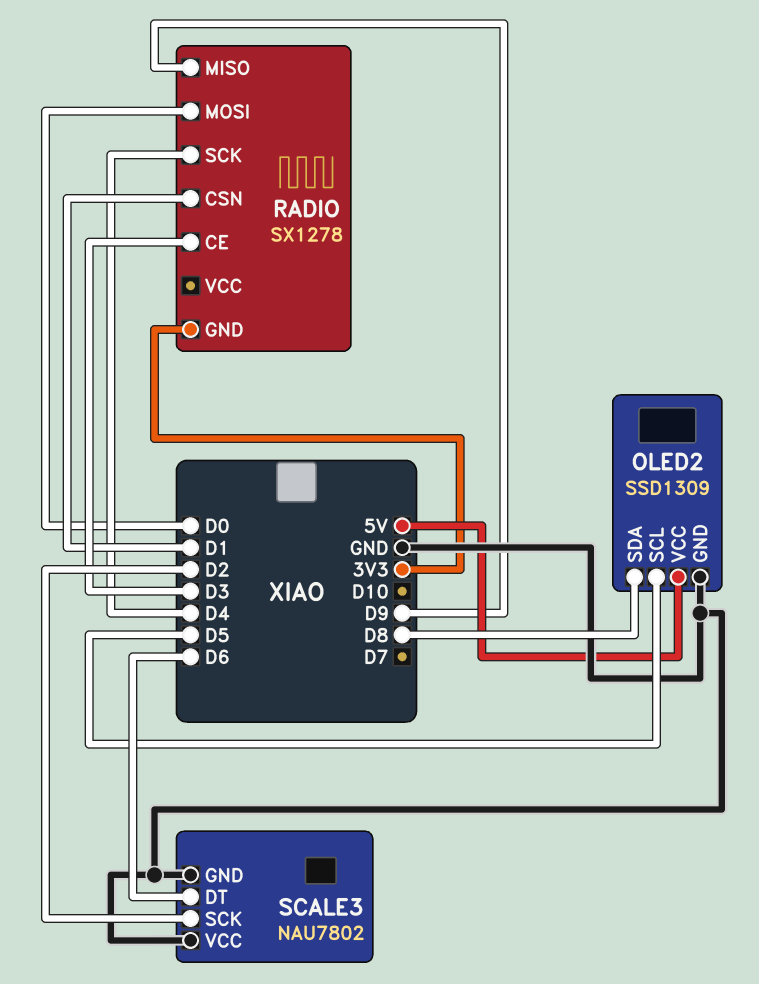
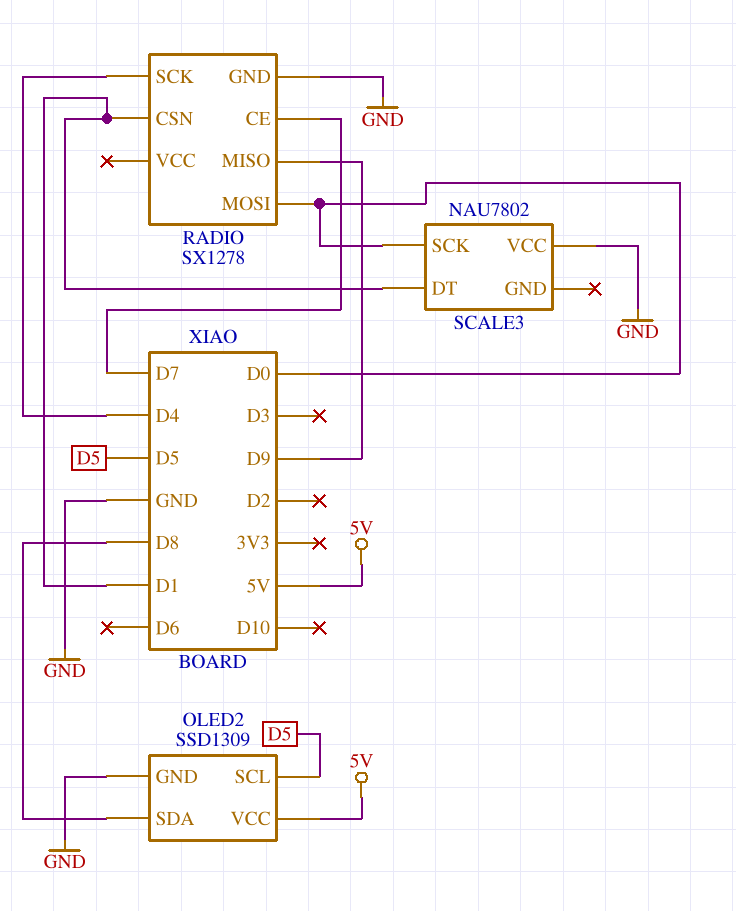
RADIO pin CE: D3 -> D7
RADIO pin GND: 3V3 -> GND
SCALE3 pin DT: D6 -> D1
SCALE3 pin GND: GND -> none
SCALE3 pin SCK: D2 -> D0

